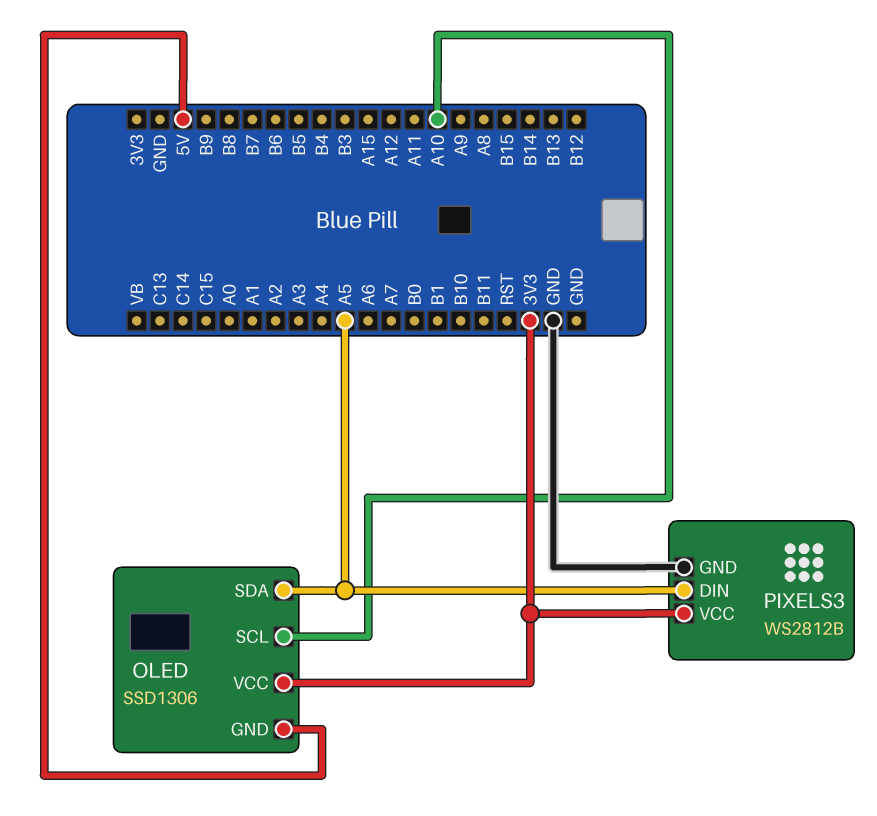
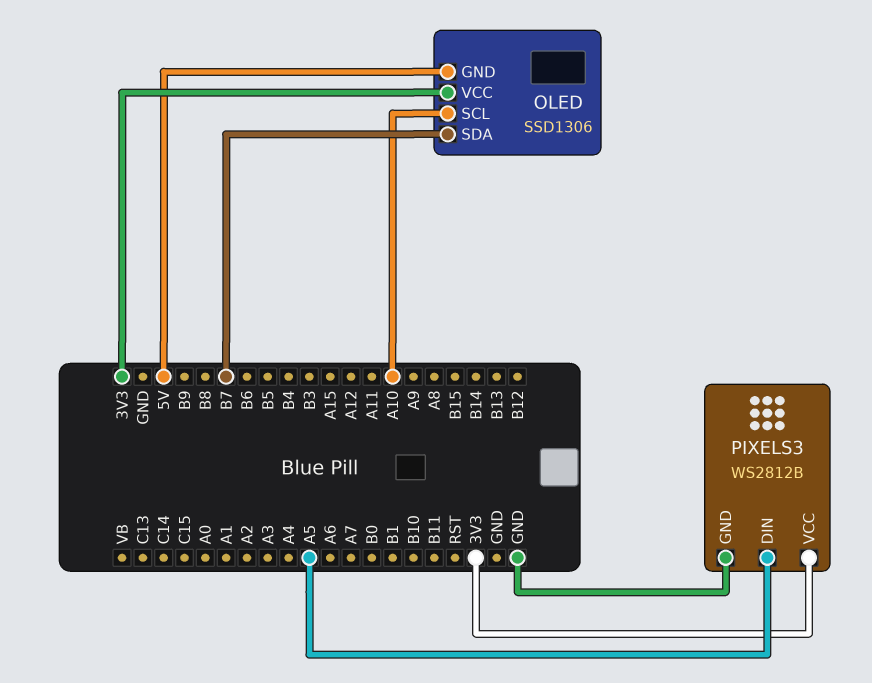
OLED pin SDA: A5 -> B7

